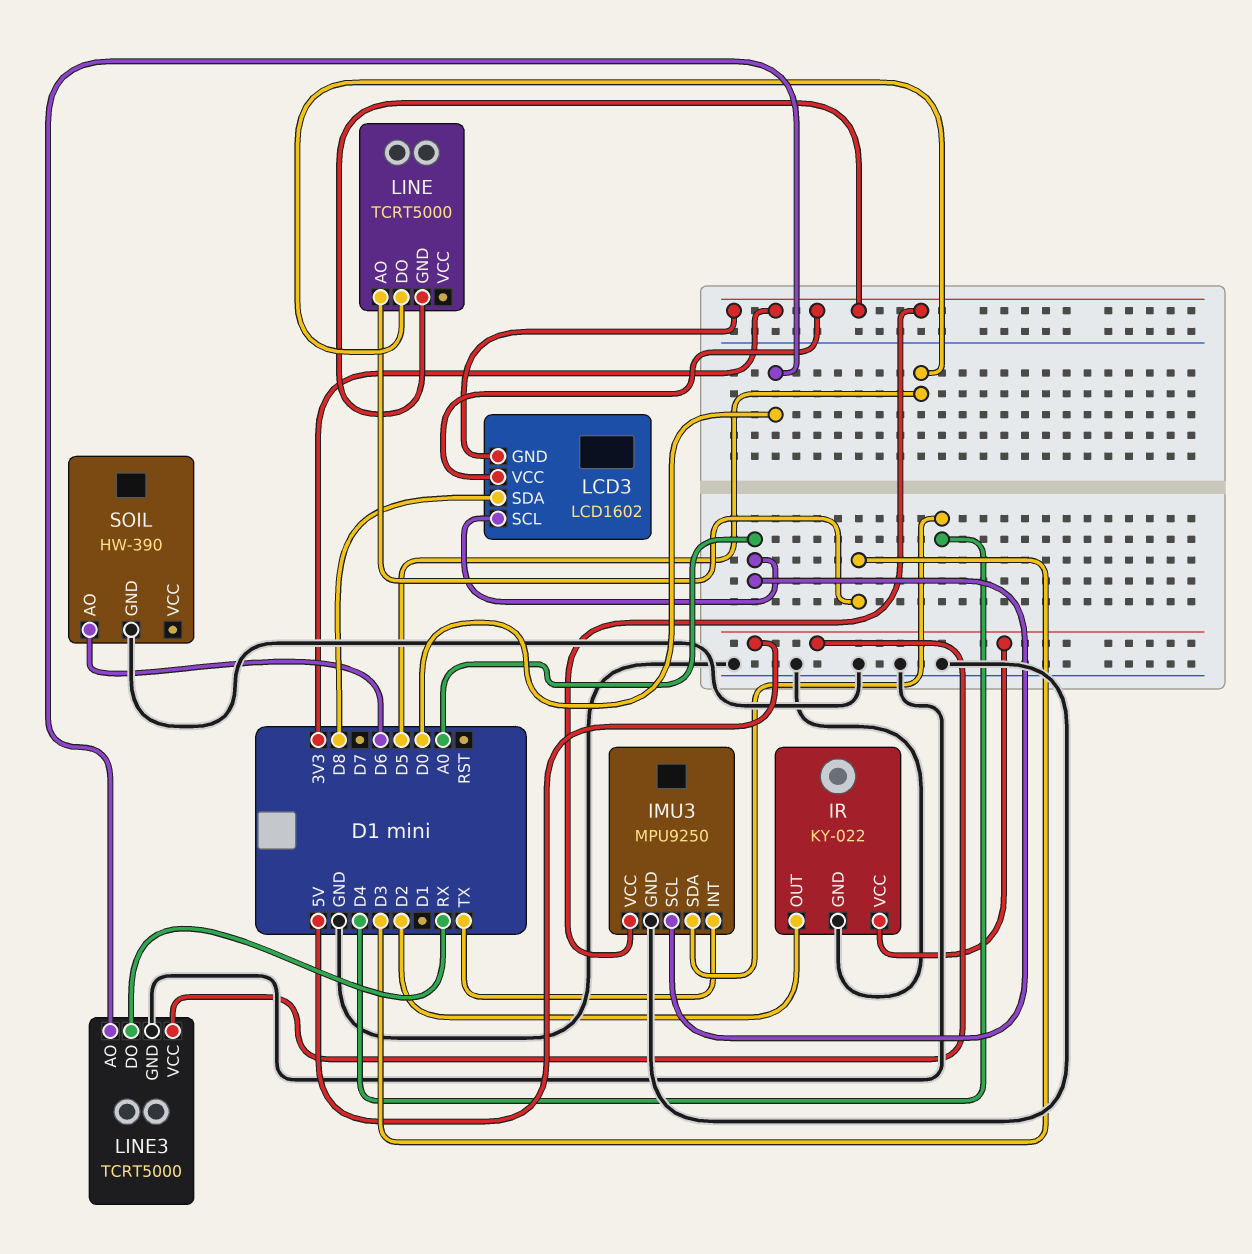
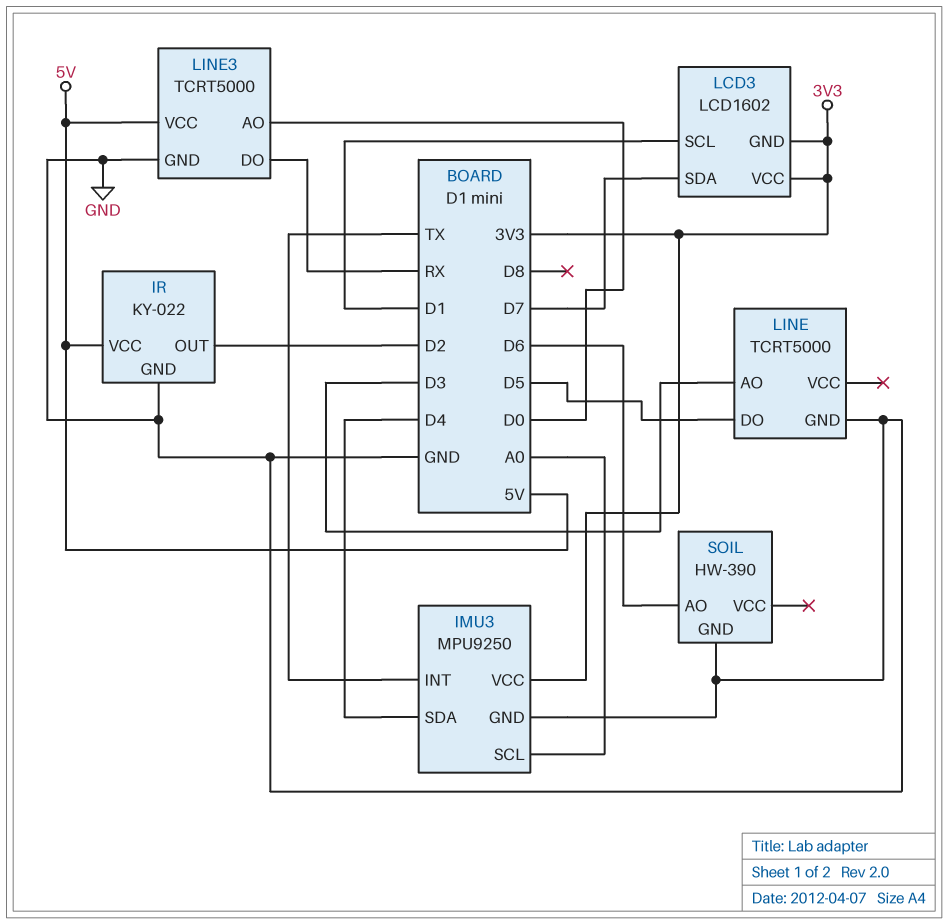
LCD3 pin SCL: A0 -> D1
LCD3 pin SDA: D8 -> D7
LINE pin GND: 3V3 -> GND

